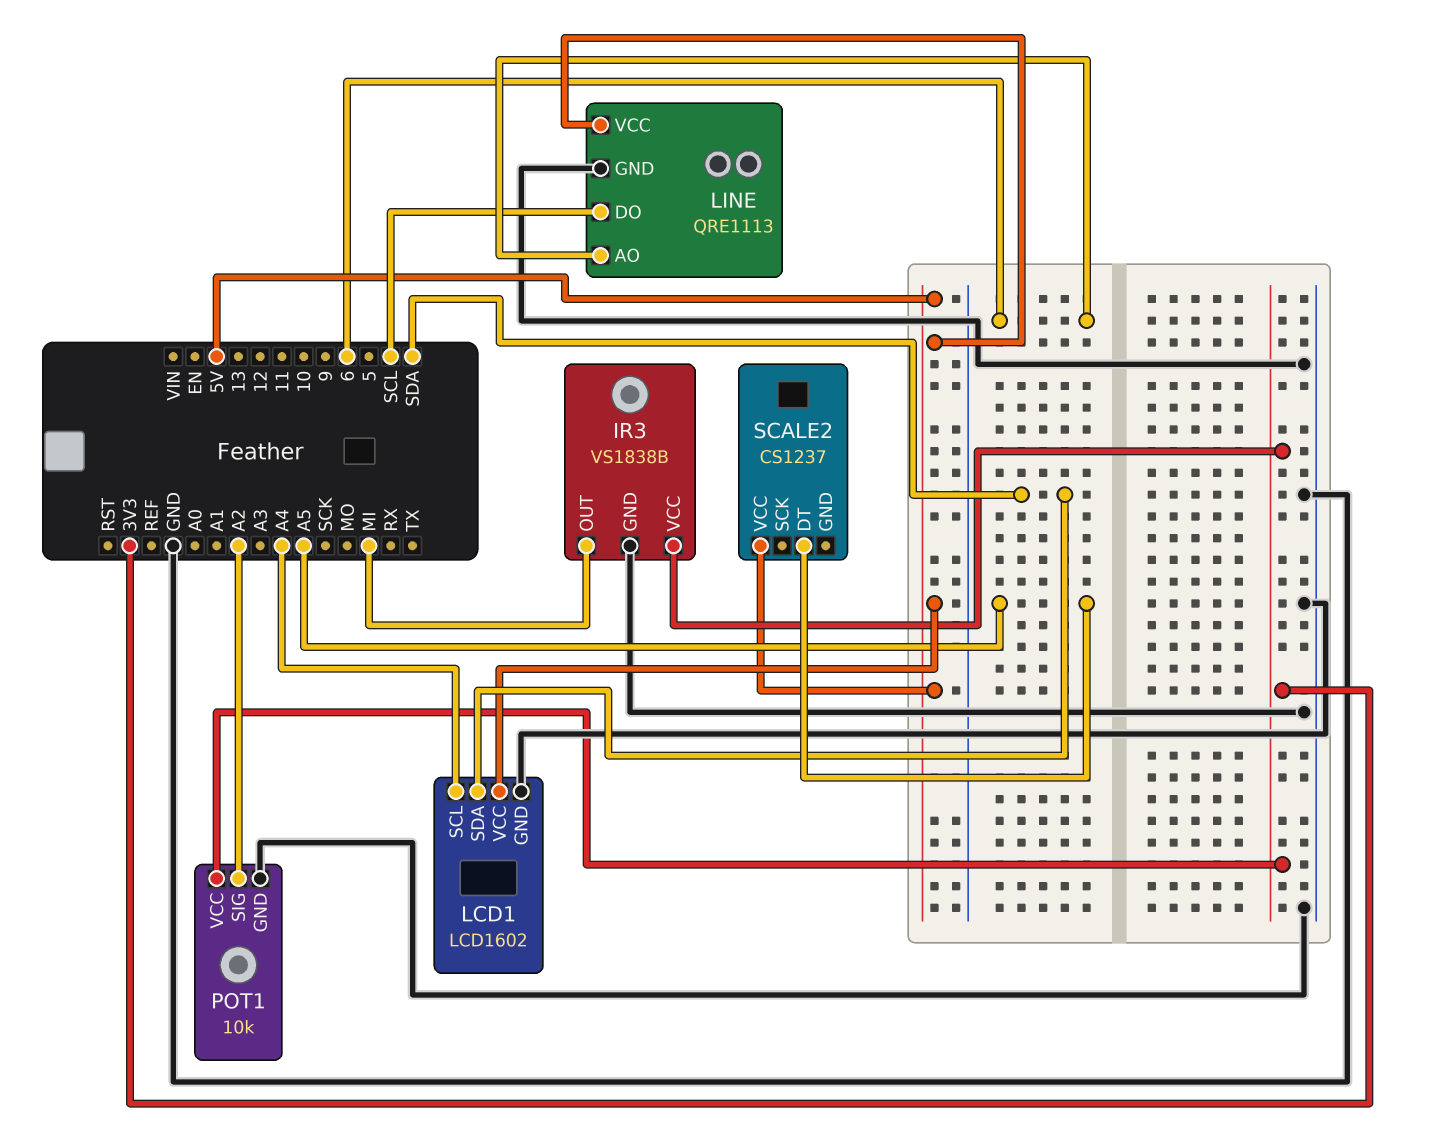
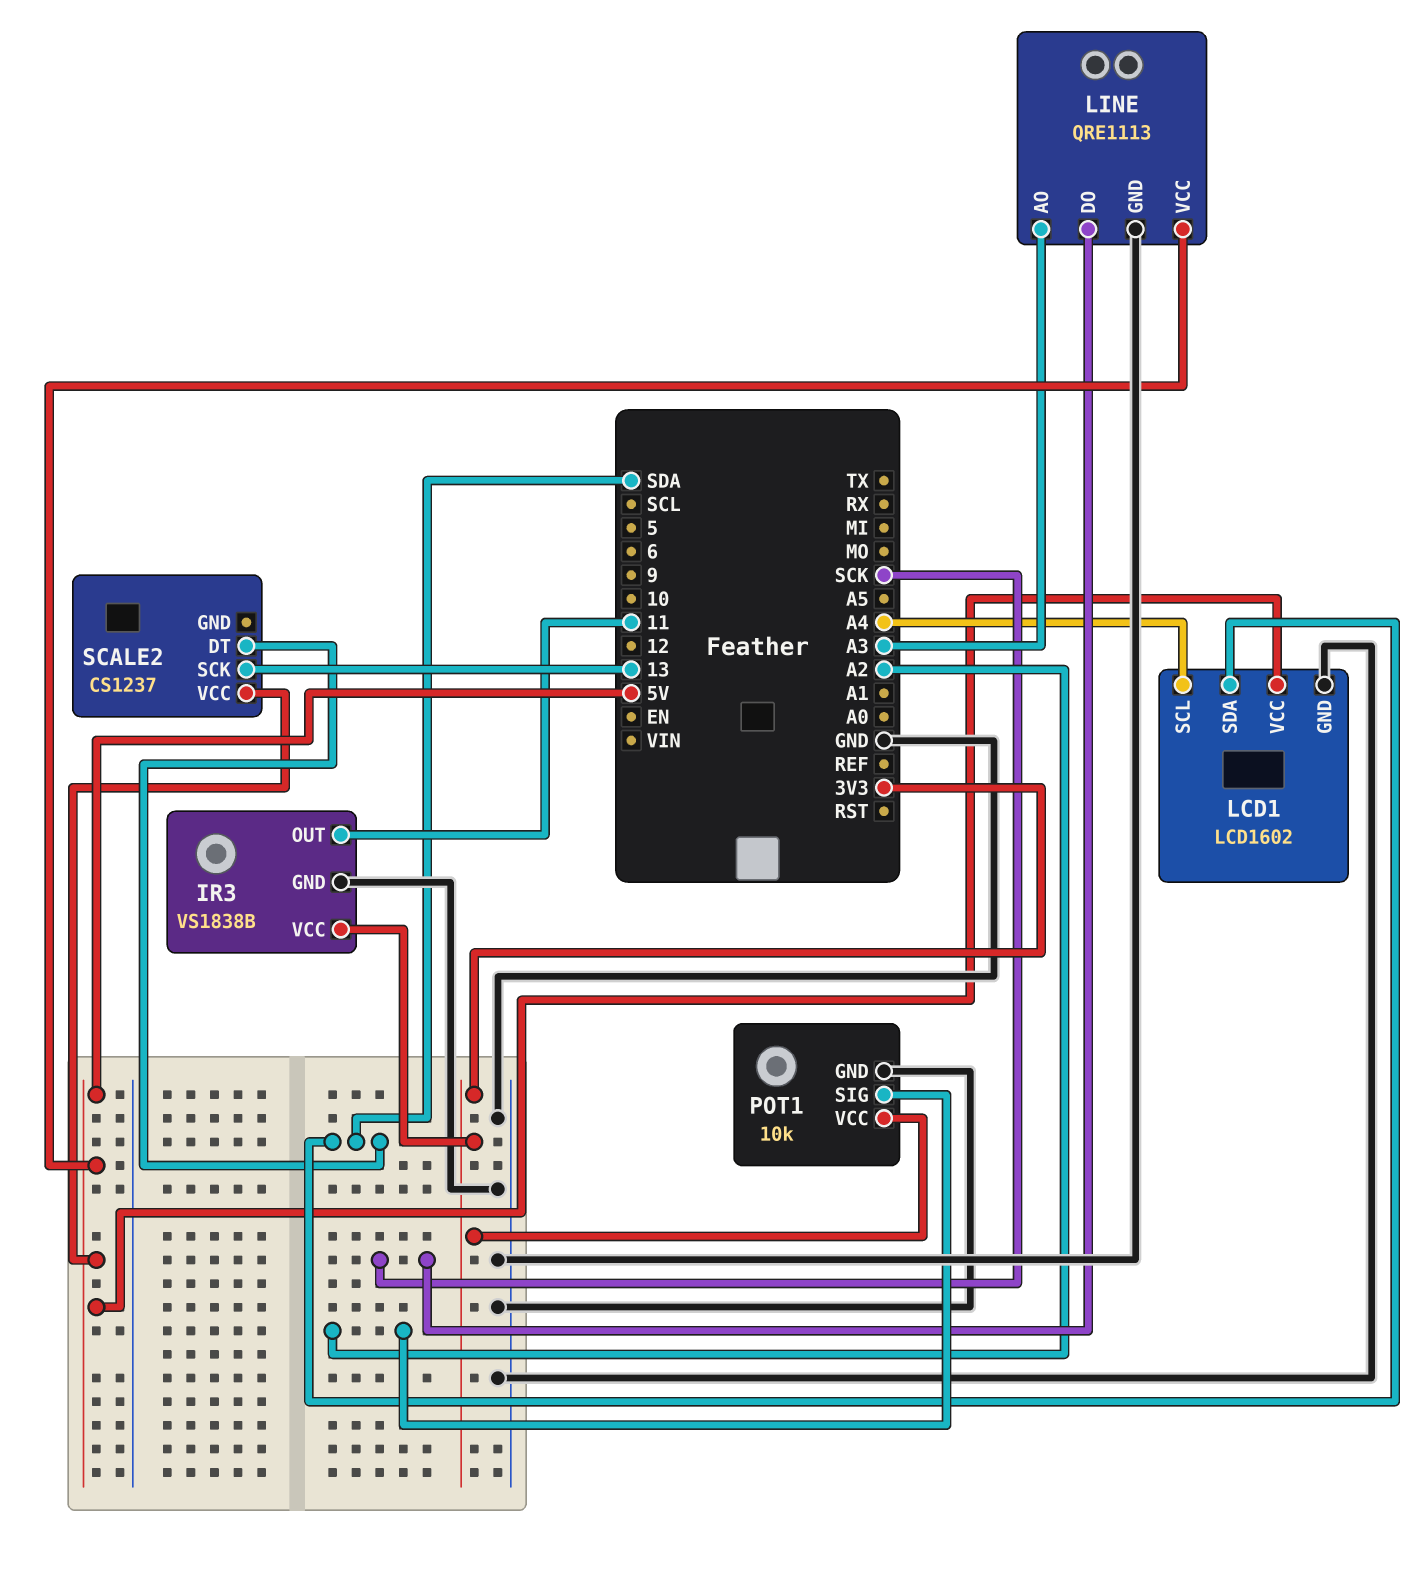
IR3 pin OUT: MI -> 11
LINE pin AO: 6 -> A3
LINE pin DO: SCL -> SCK
SCALE2 pin DT: A5 -> SDA
SCALE2 pin SCK: none -> 13

